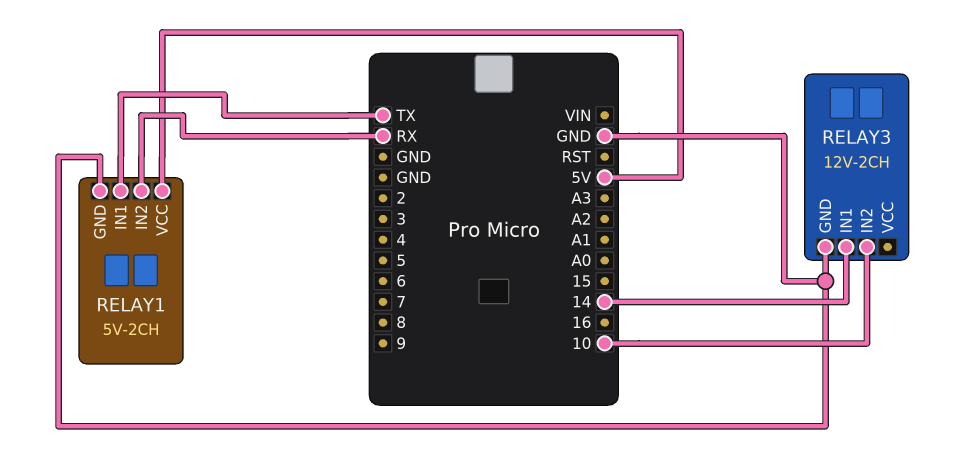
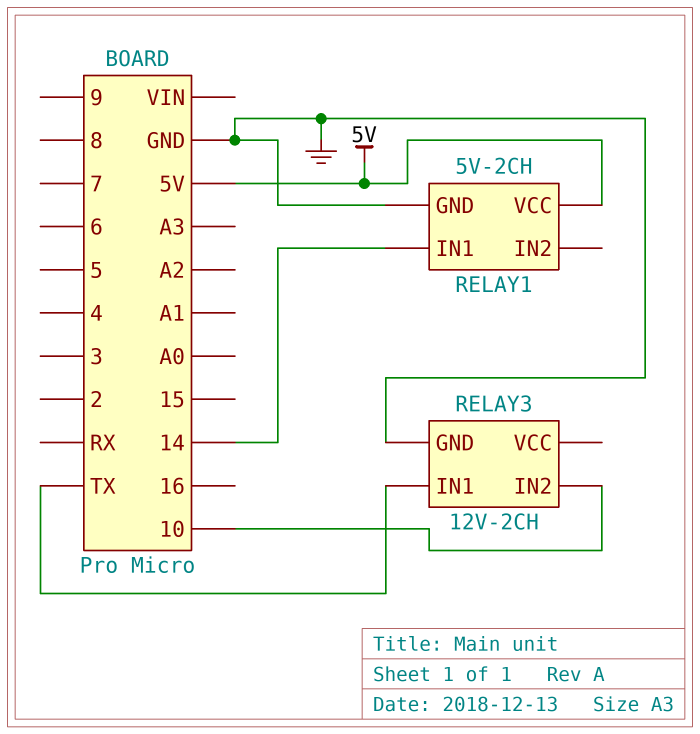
RELAY1 pin IN1: TX -> 14
RELAY1 pin IN2: RX -> none
RELAY3 pin IN1: 14 -> TX

